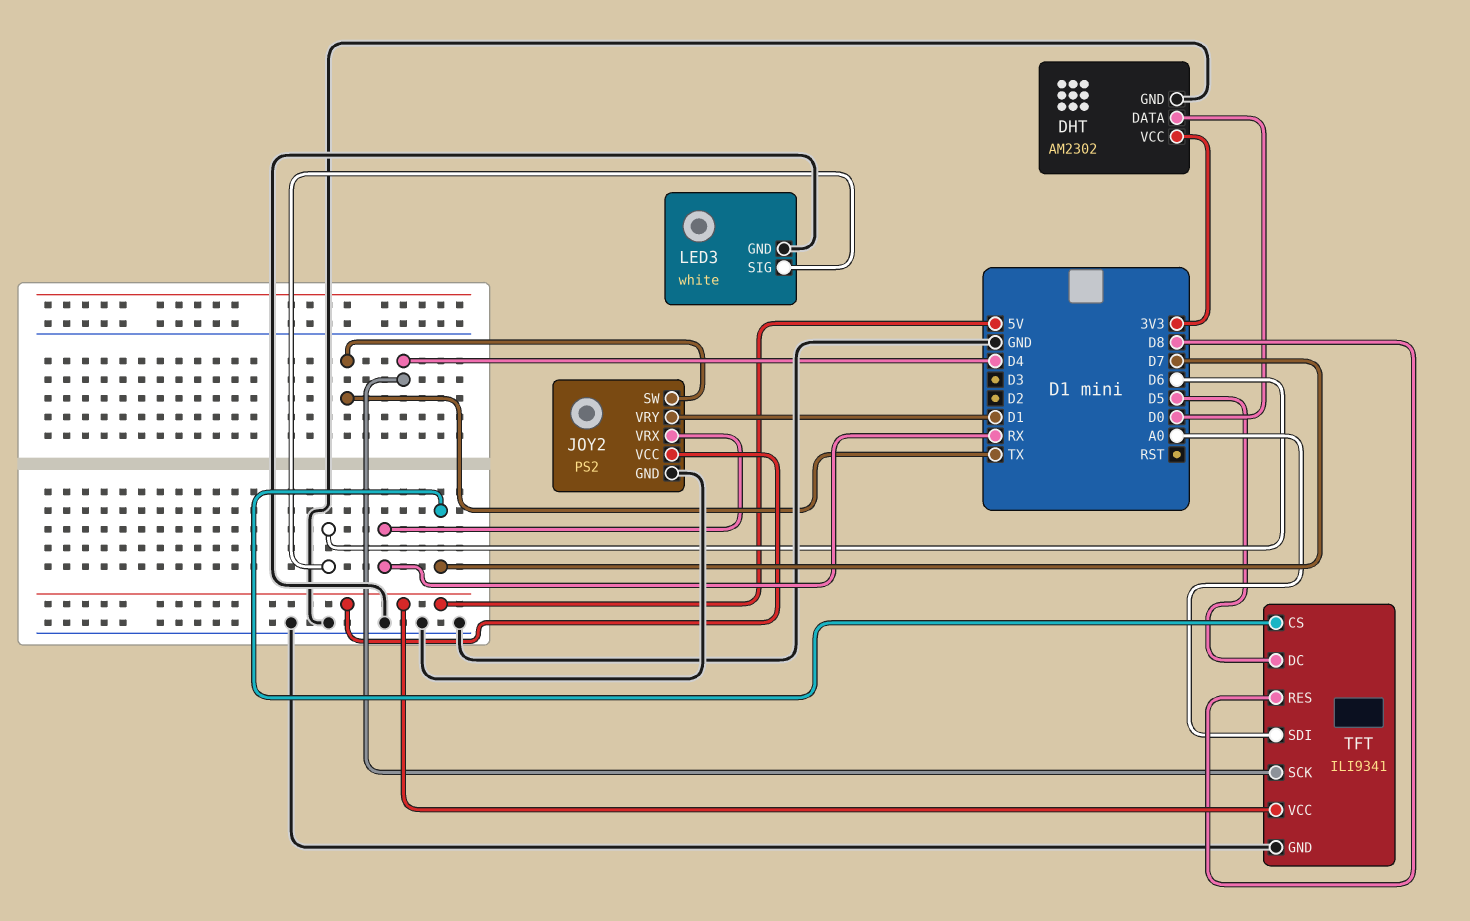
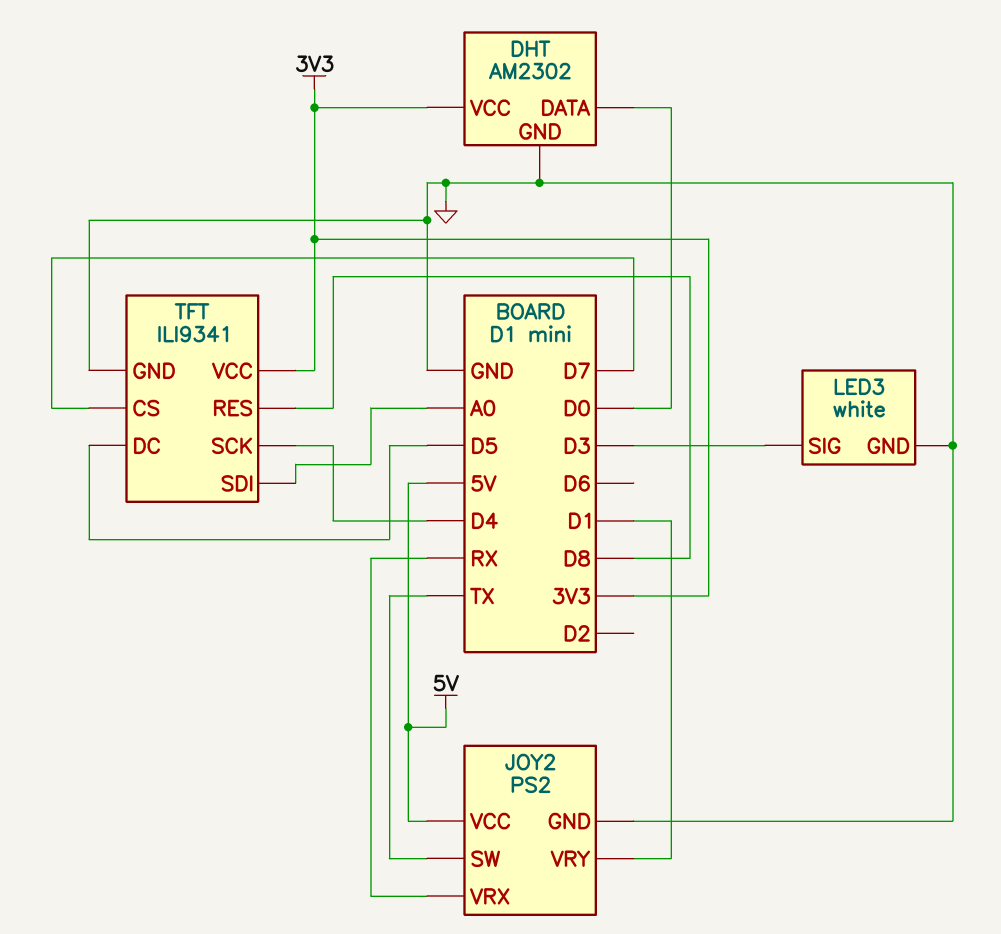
LED3 pin SIG: D6 -> D3
TFT pin VCC: 5V -> 3V3

